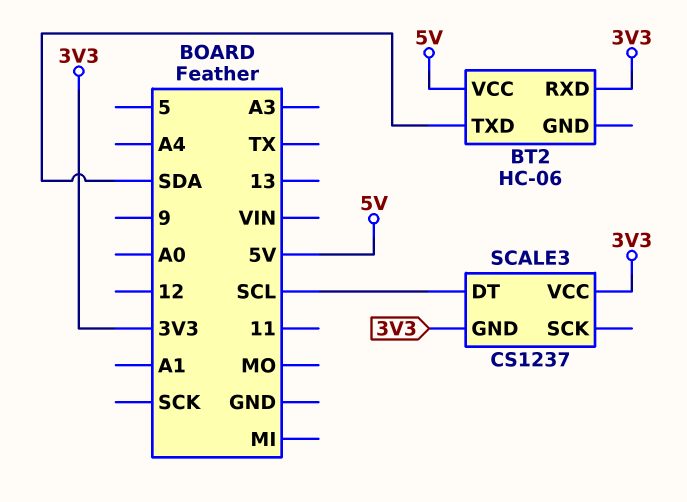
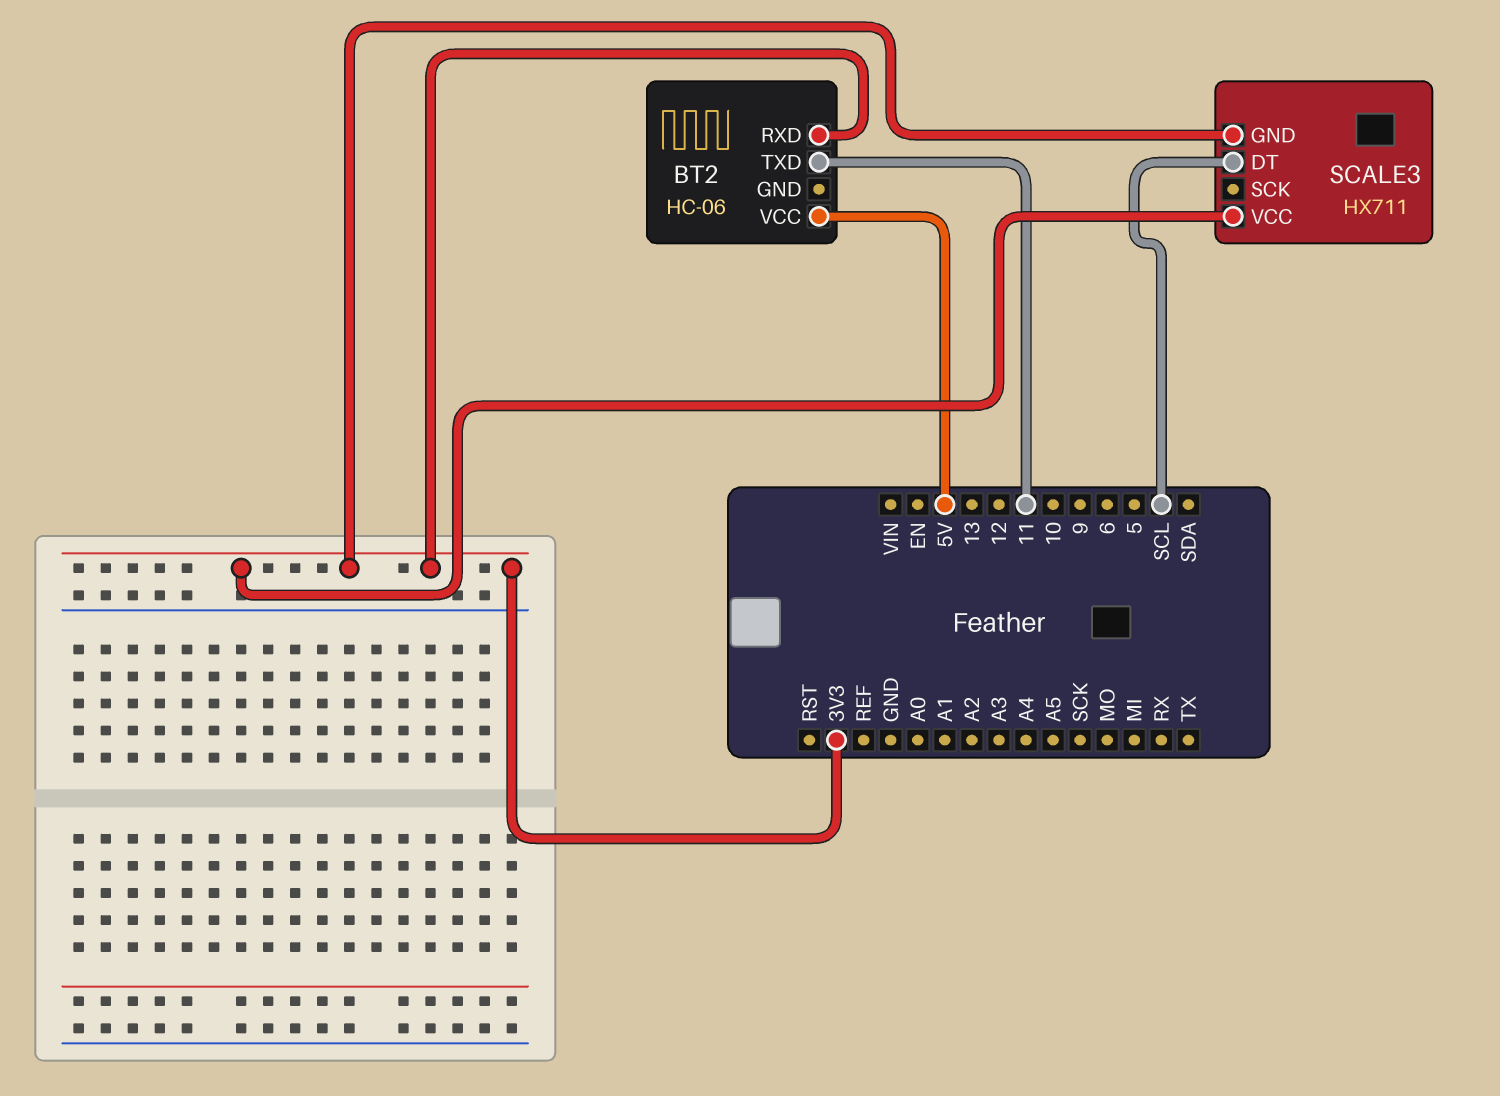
BT2 pin TXD: SDA -> 11
SCALE3: CS1237 -> HX711

